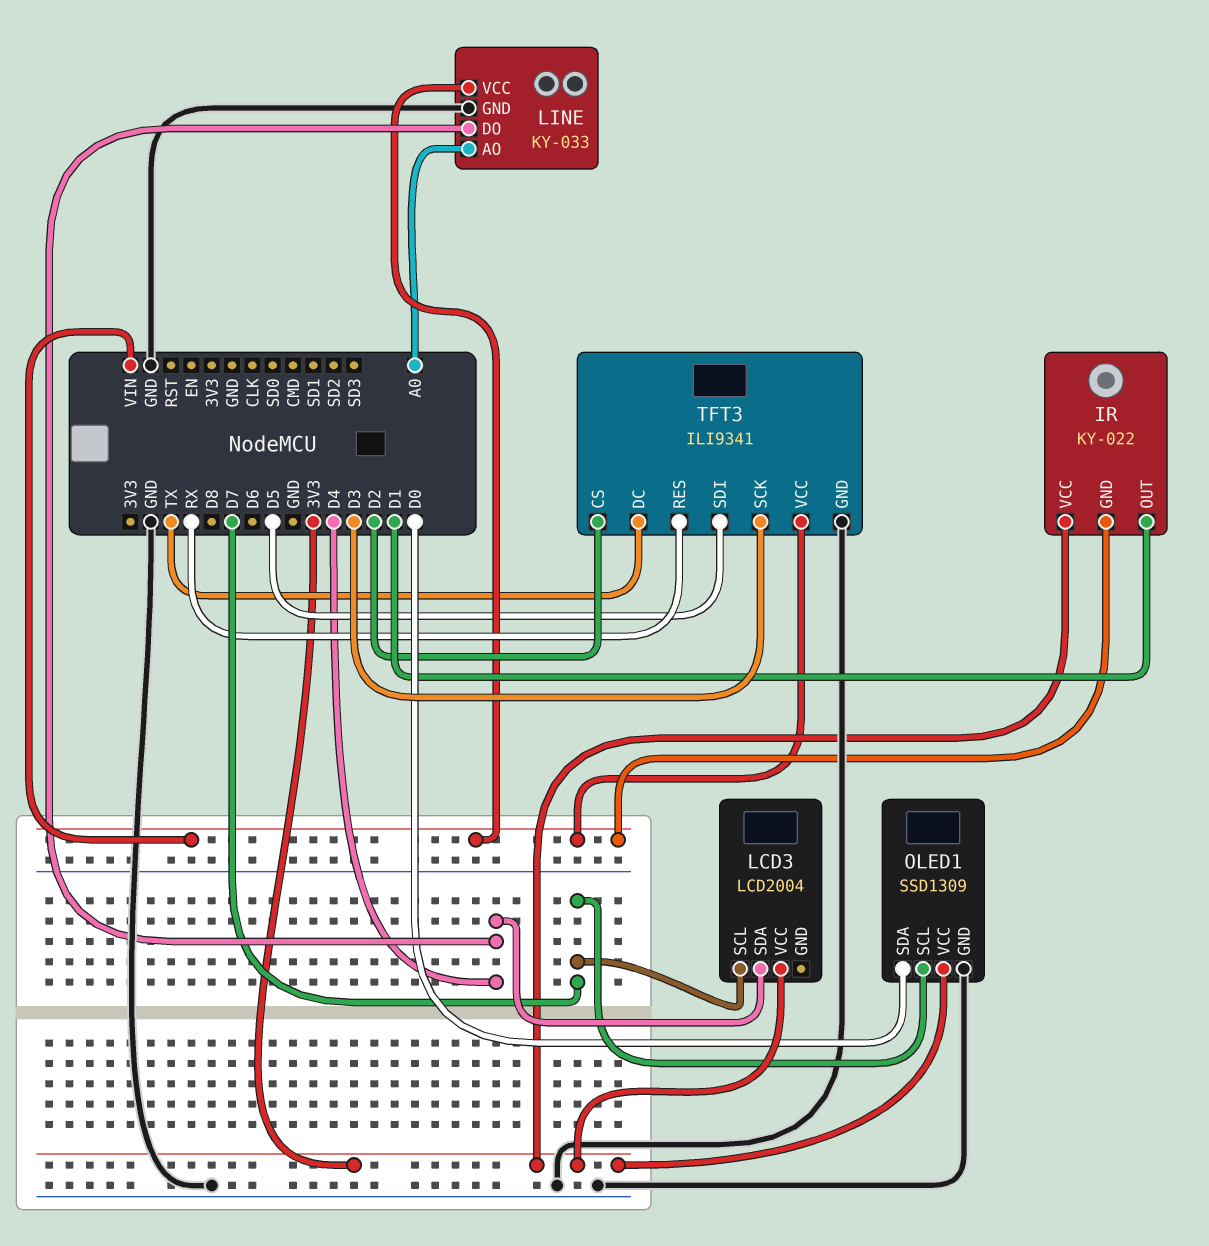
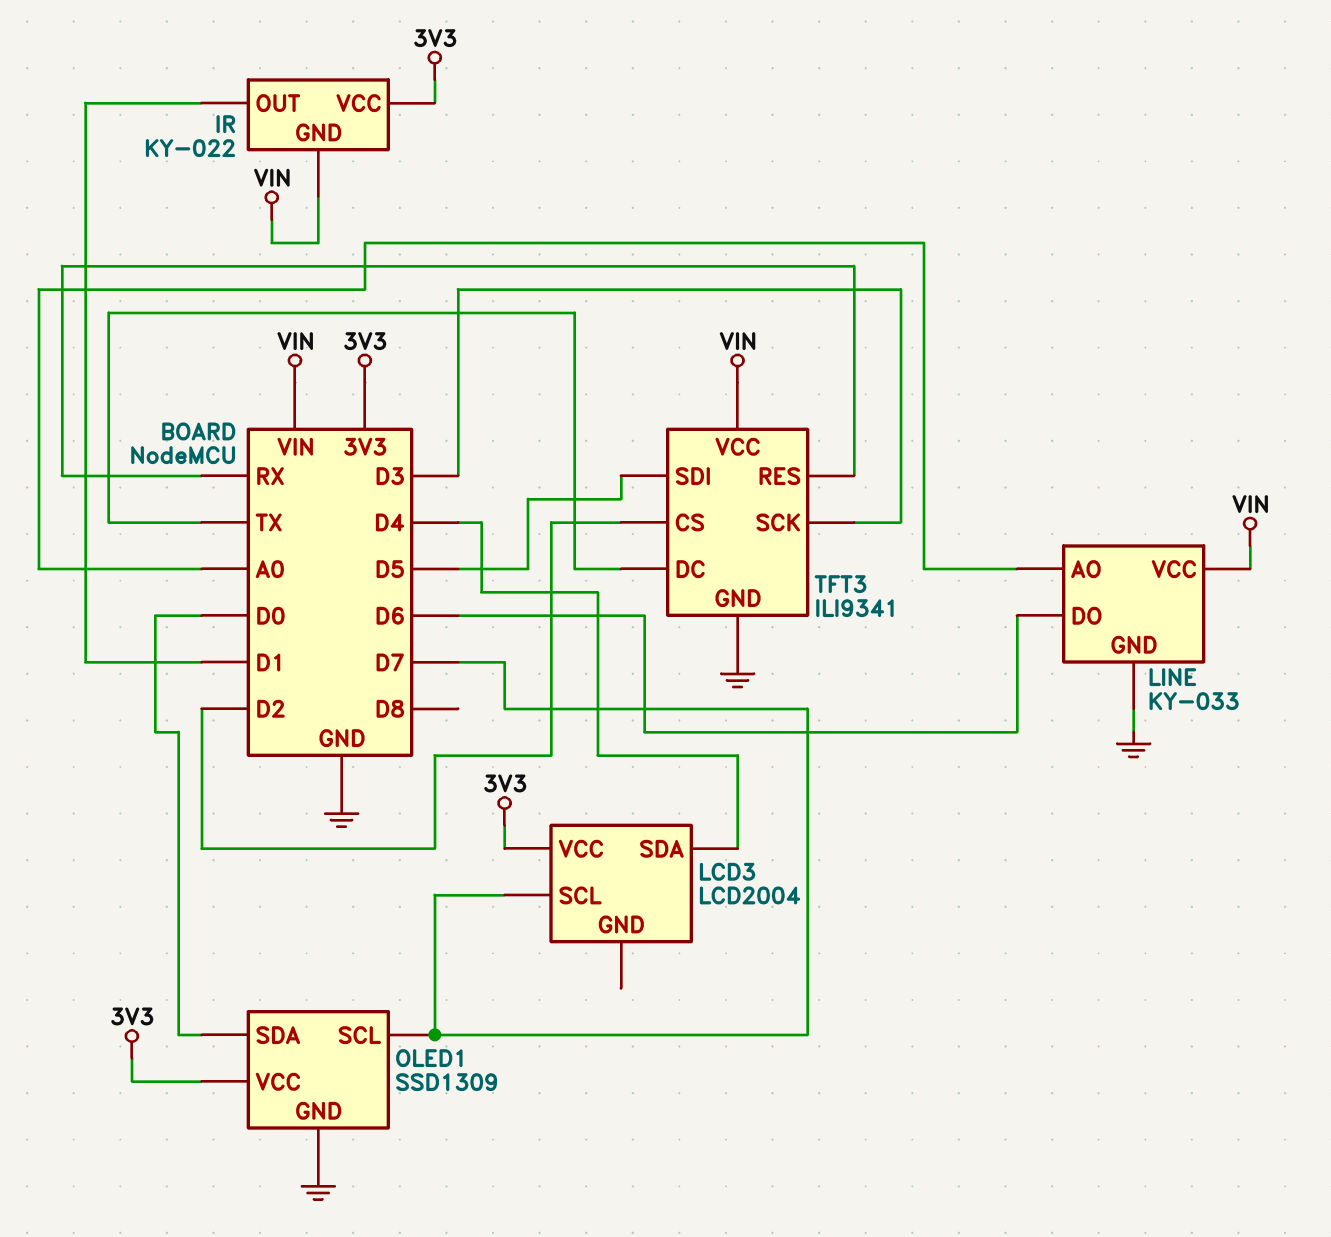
LINE pin DO: D4 -> D6

